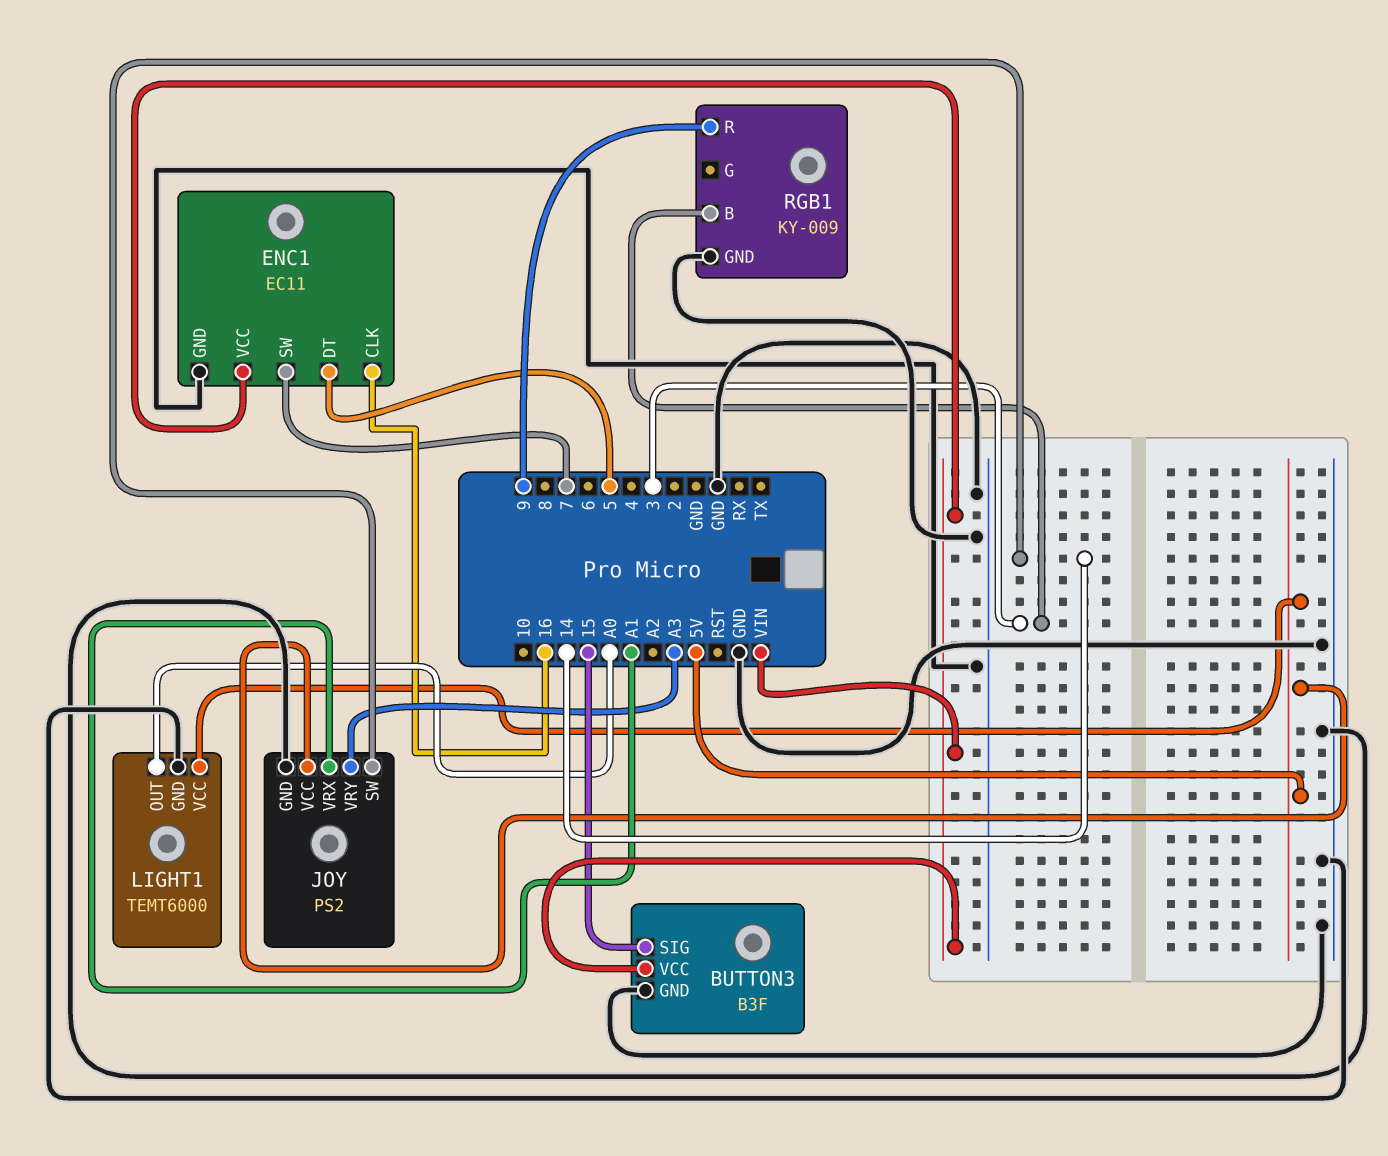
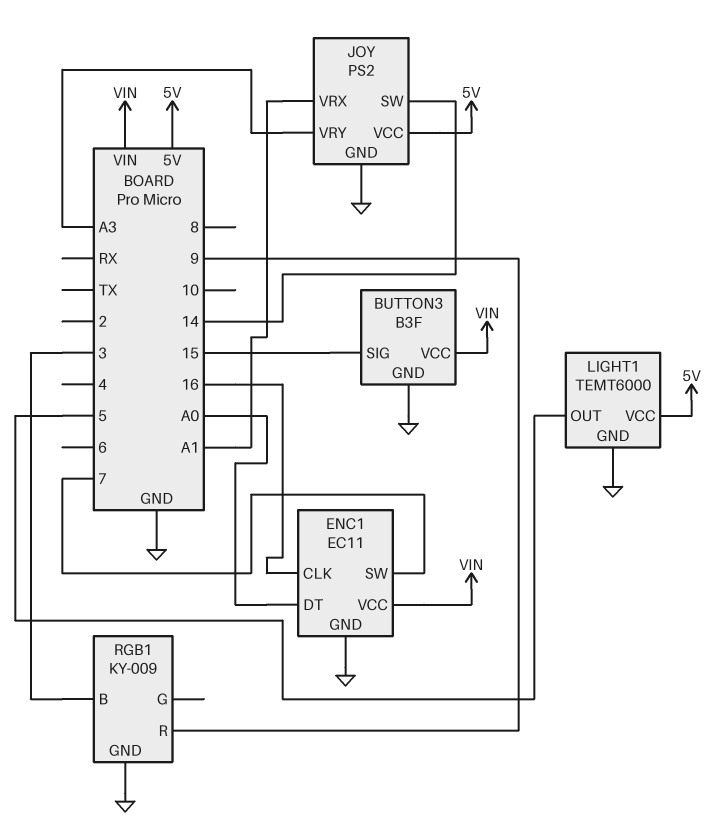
ENC1 pin DT: 5 -> A0
LIGHT1 pin OUT: A0 -> 5

